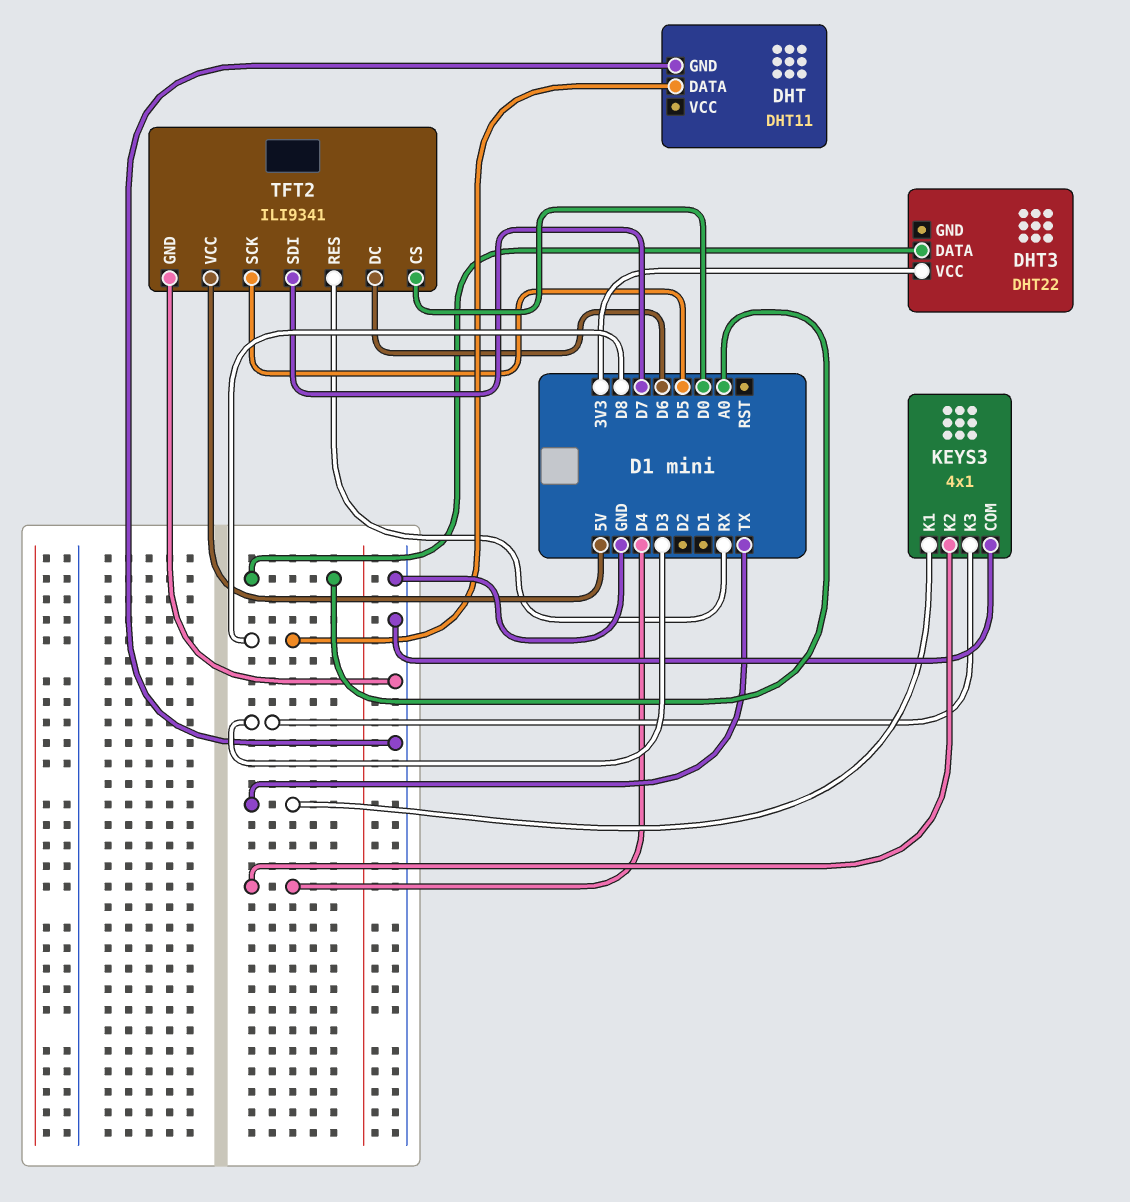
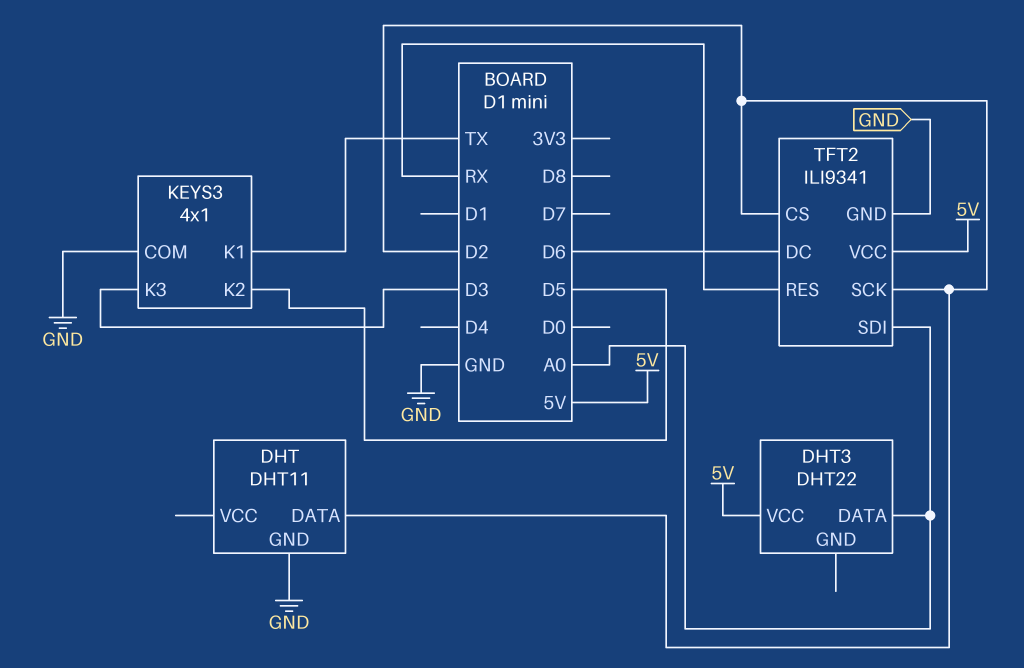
DHT pin DATA: D8 -> D2
DHT3 pin VCC: 3V3 -> 5V
KEYS3 pin K2: D4 -> D5
TFT2 pin CS: D0 -> D2
TFT2 pin SCK: D5 -> D2
TFT2 pin SDI: D7 -> A0

